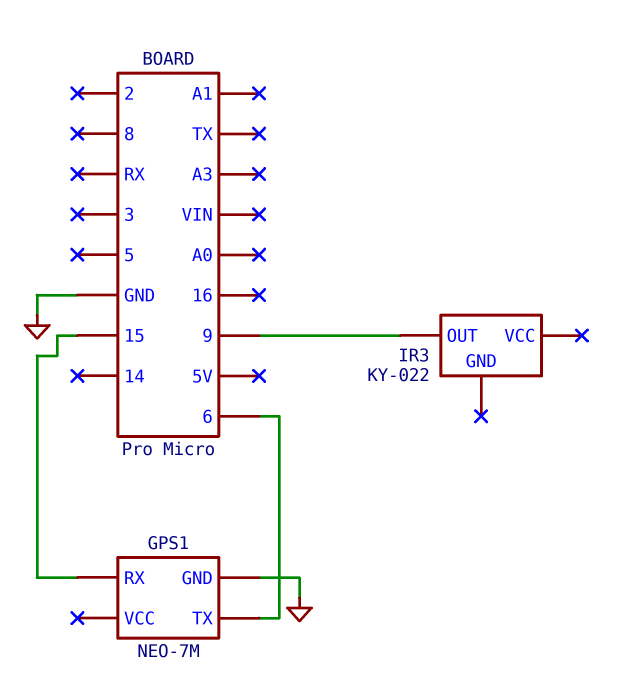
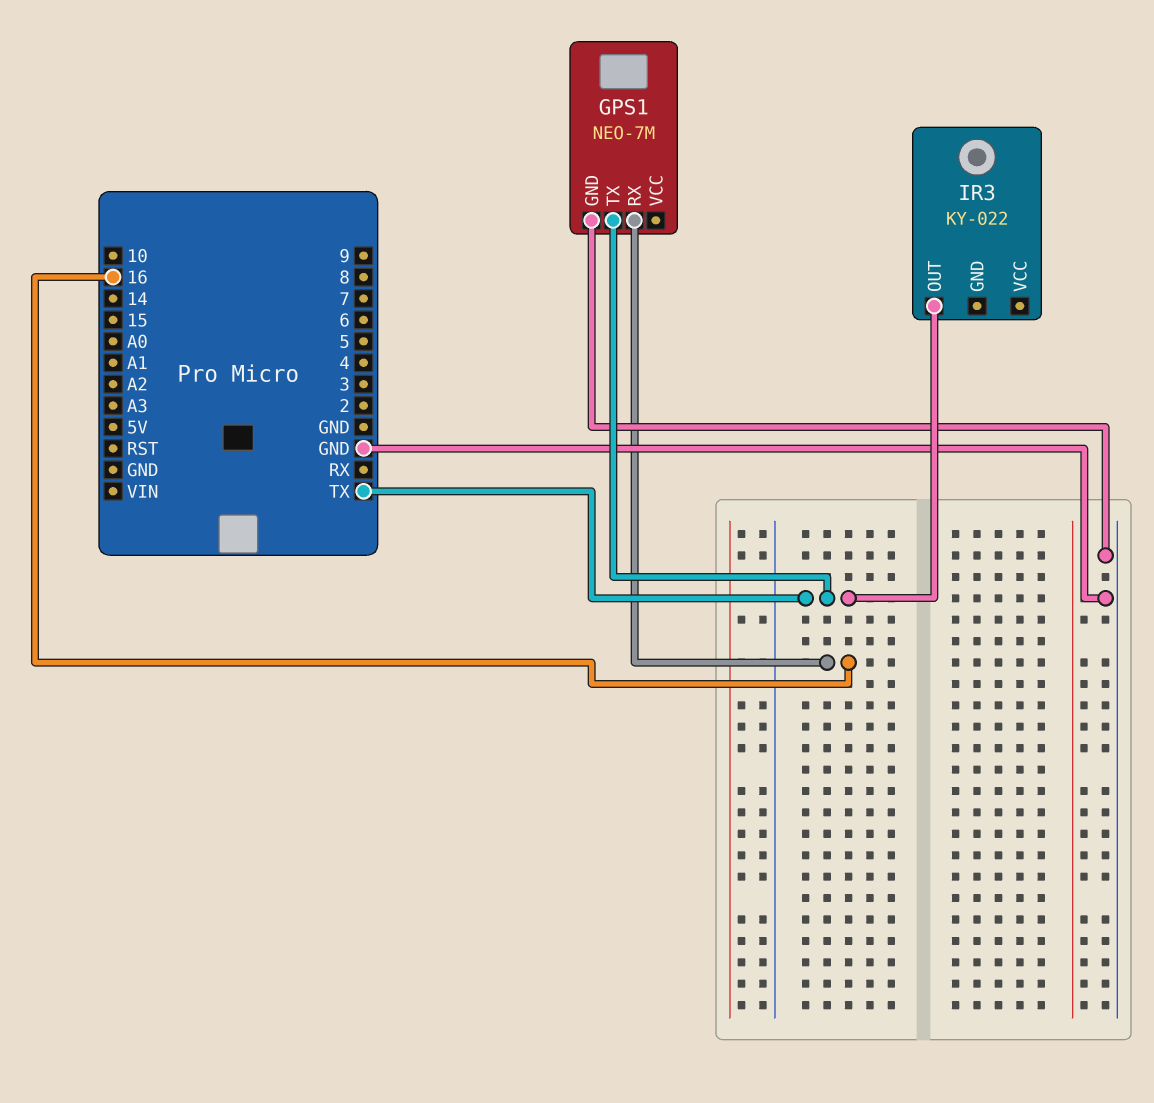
GPS1 pin RX: 15 -> 16
GPS1 pin TX: 6 -> TX
IR3 pin OUT: 9 -> TX

